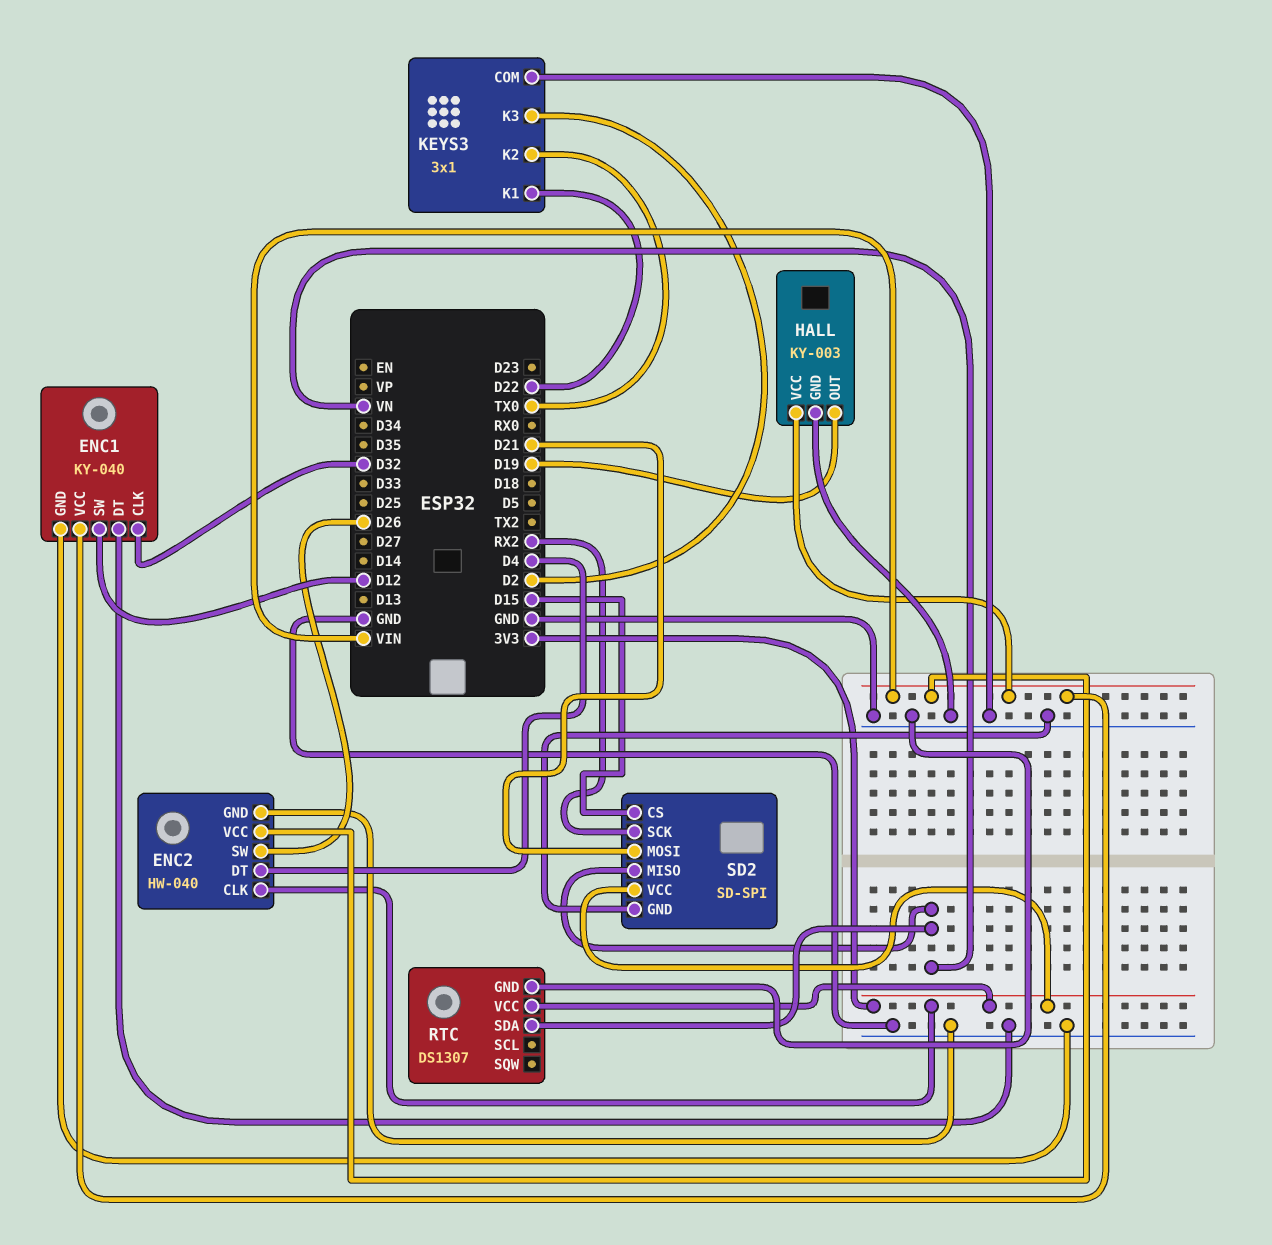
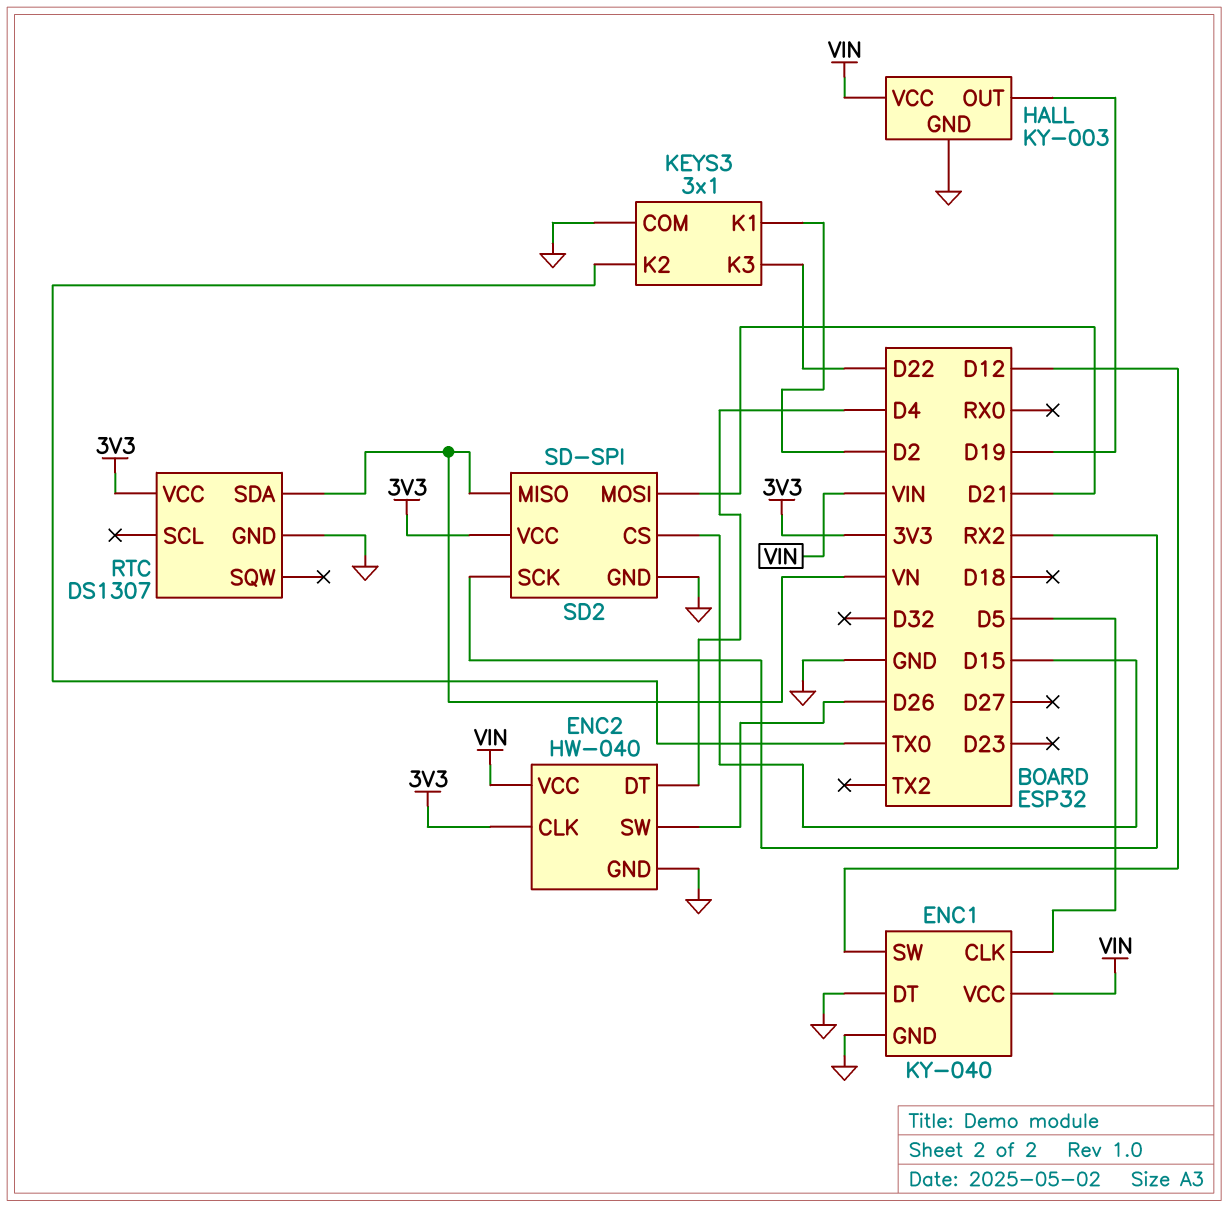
ENC1 pin CLK: D32 -> D5
KEYS3 pin K1: D22 -> D2
KEYS3 pin K3: D2 -> D22

